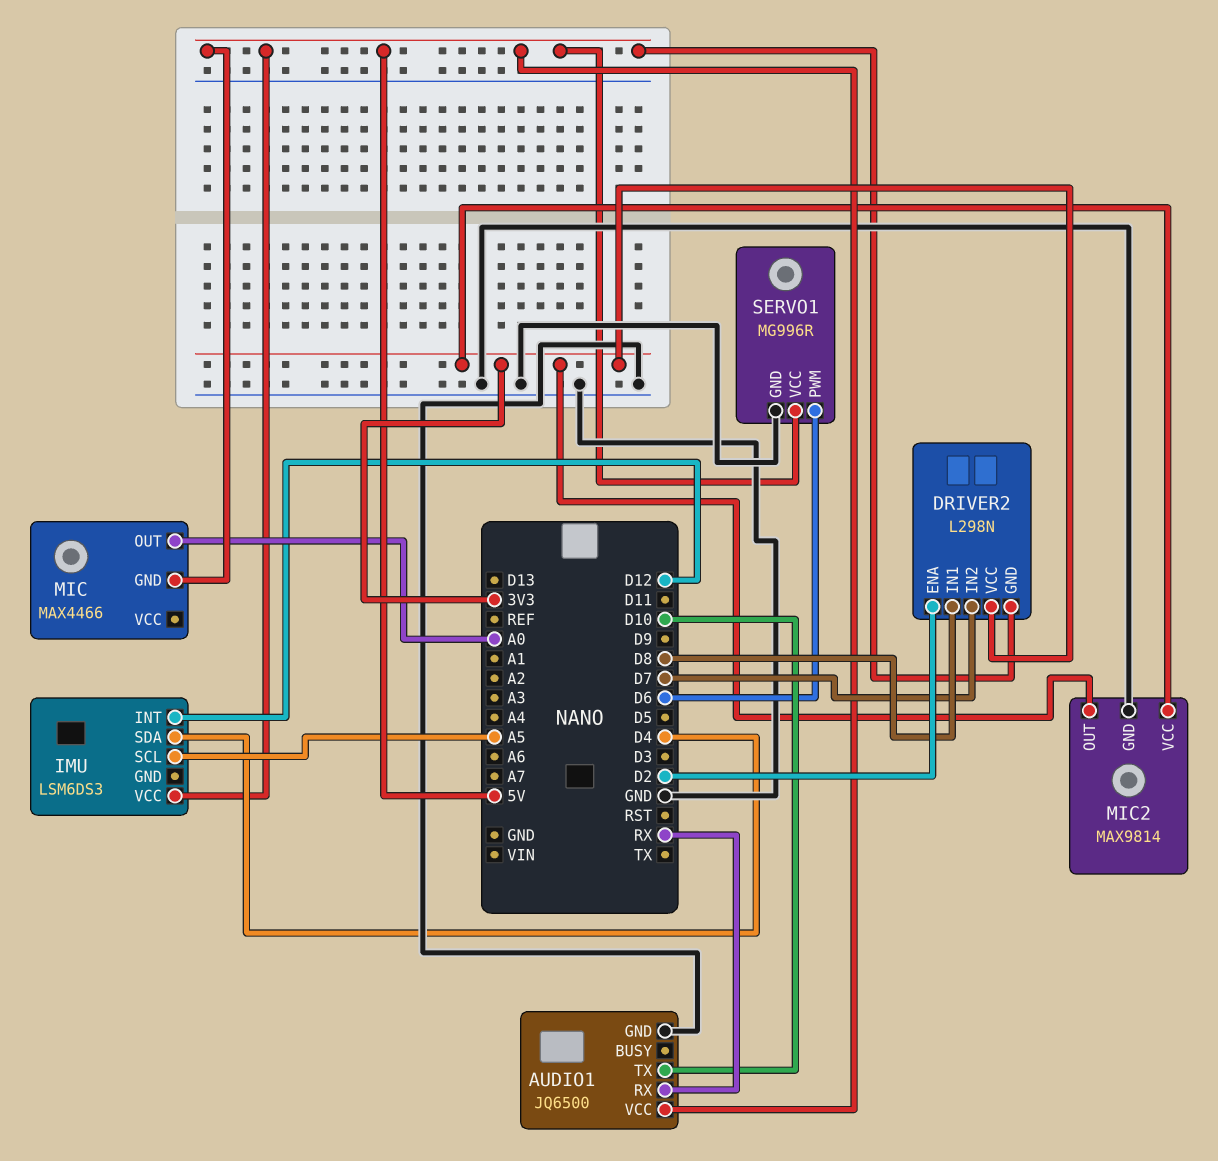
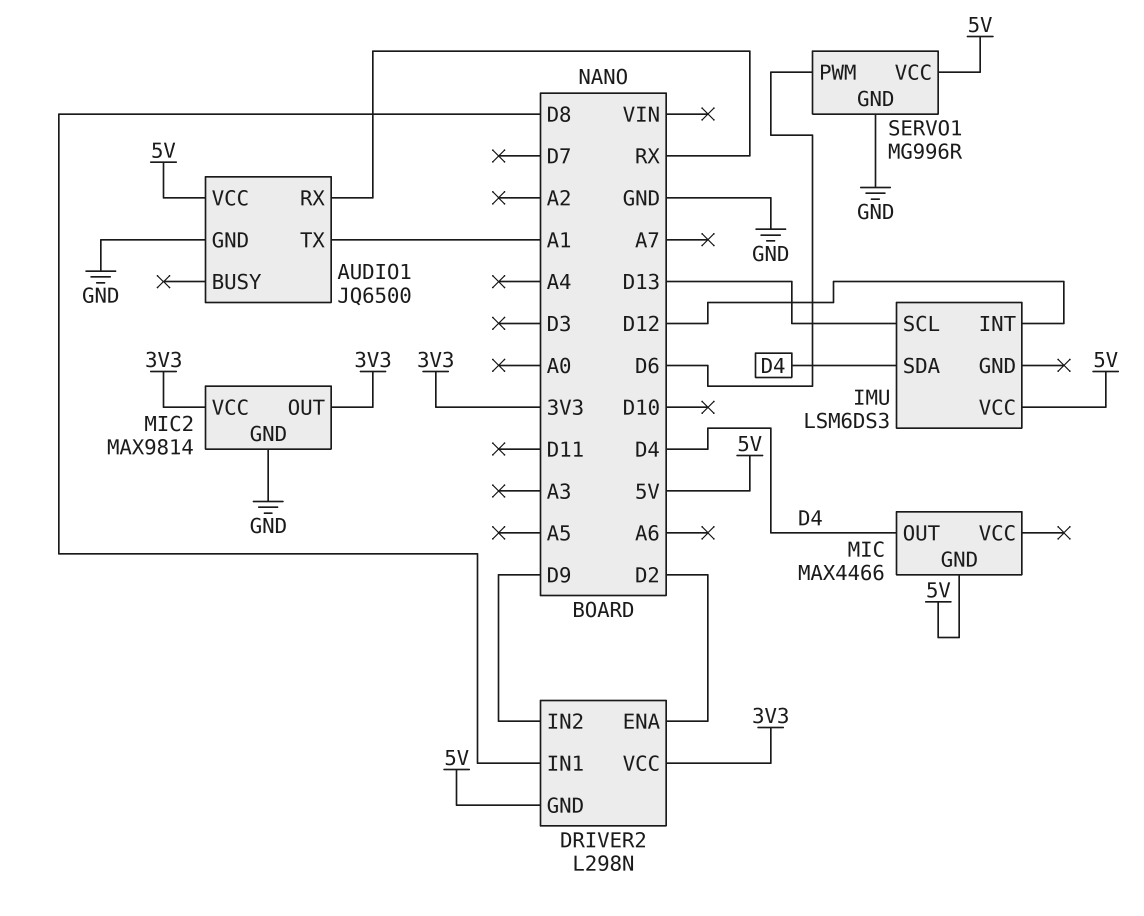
AUDIO1 pin TX: D10 -> A1
DRIVER2 pin IN2: D7 -> D9
IMU pin SCL: A5 -> D13
MIC pin OUT: A0 -> D4

